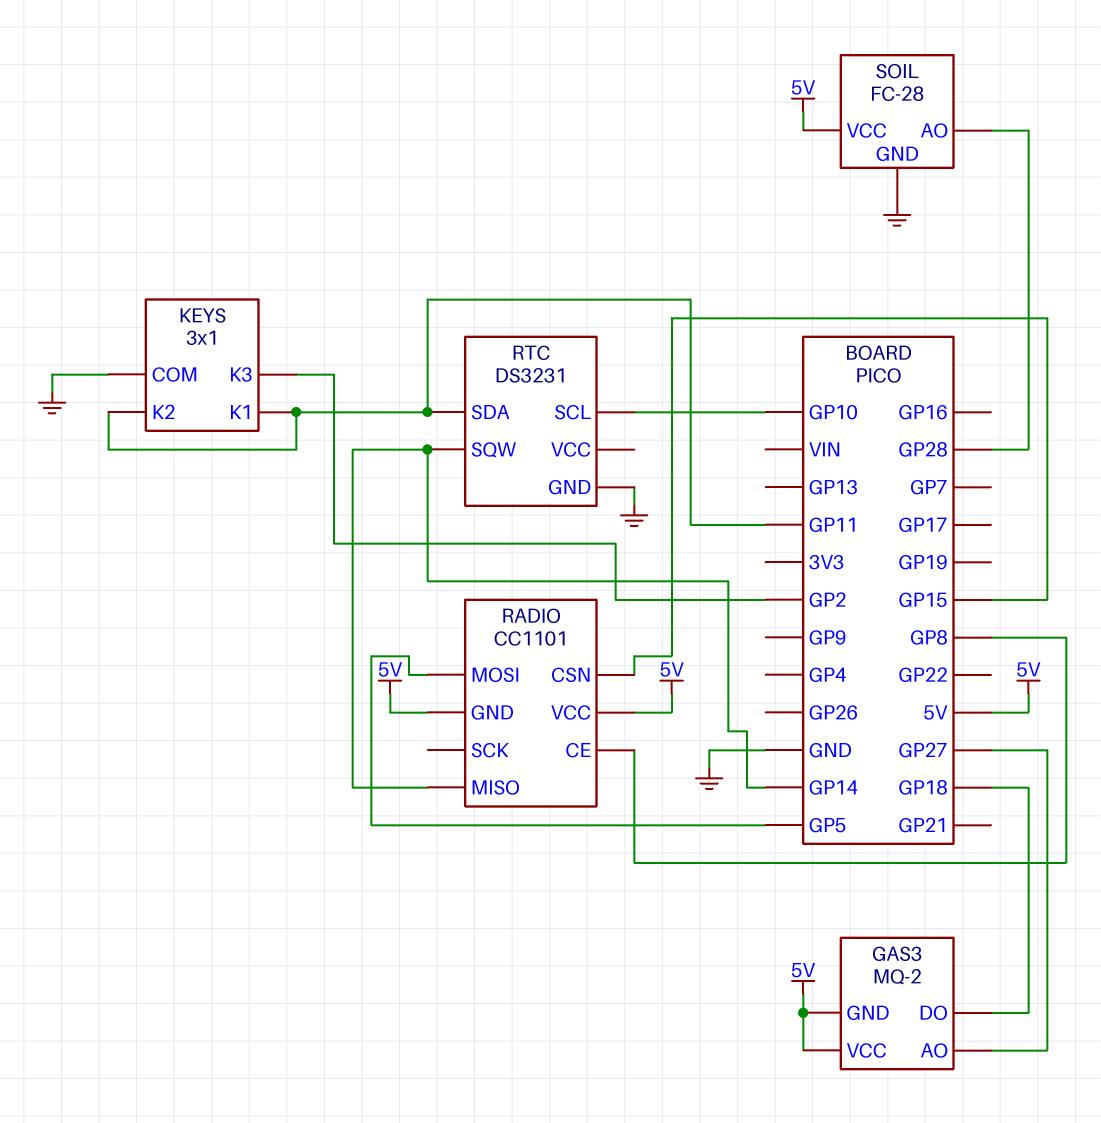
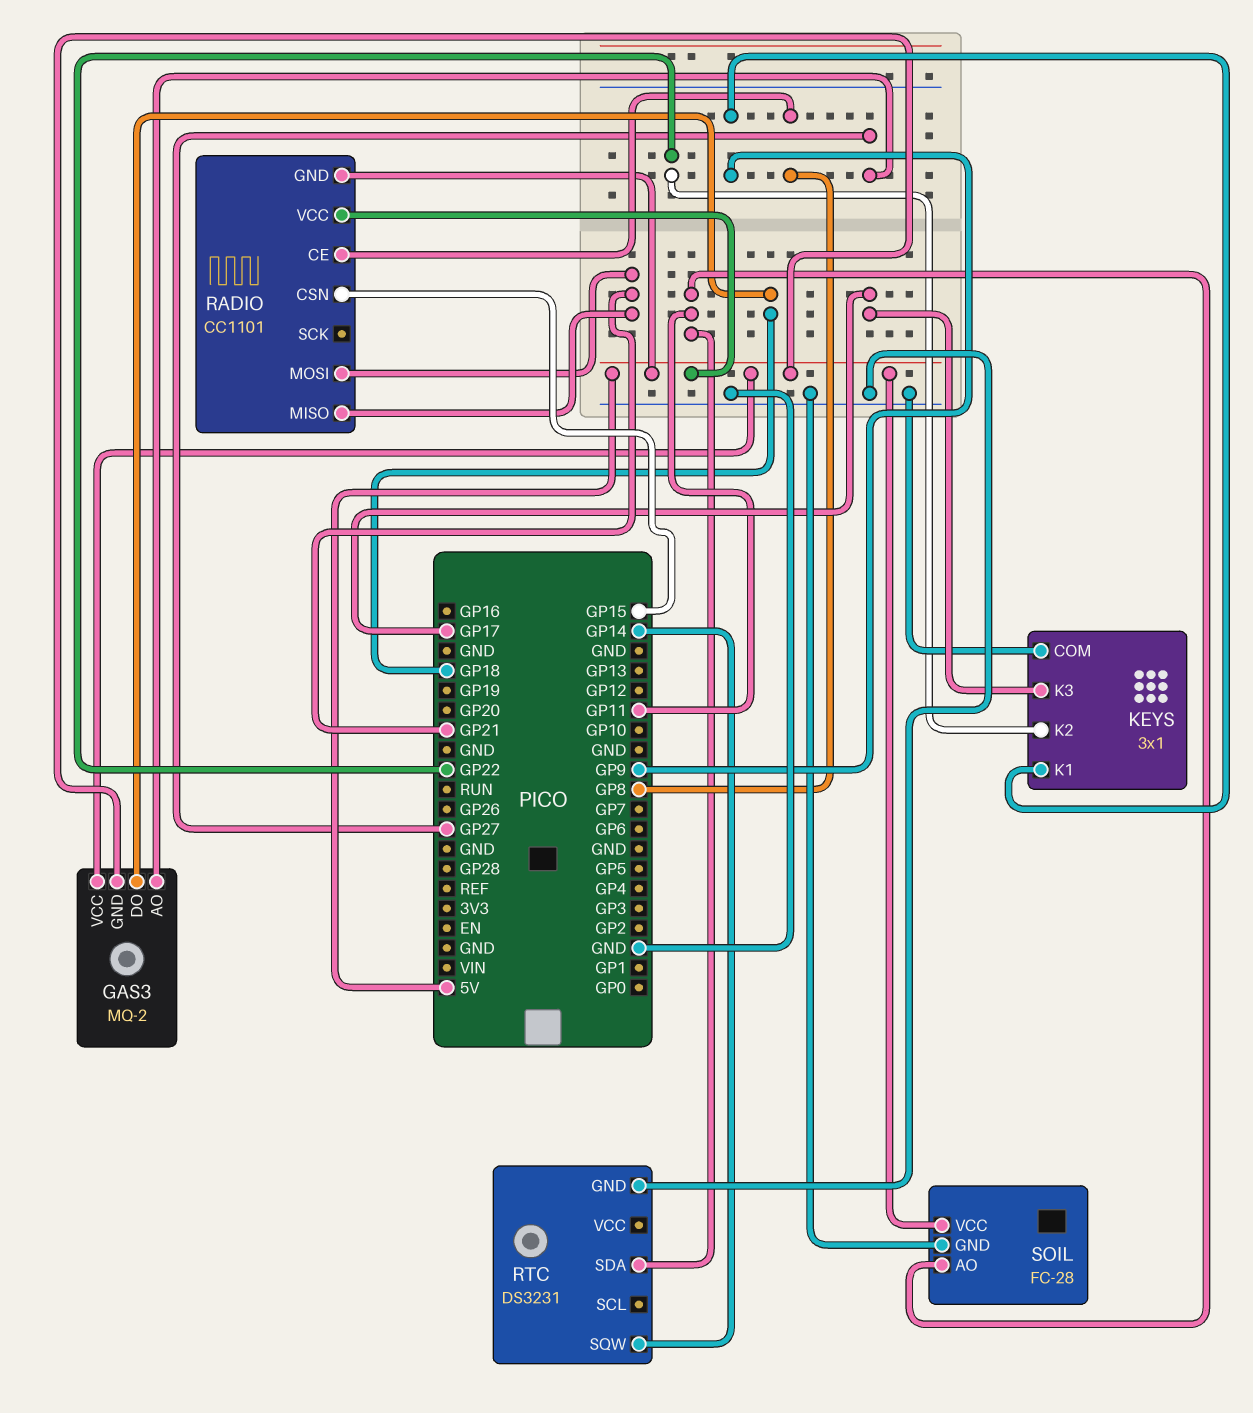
KEYS pin K1: GP11 -> GP9
KEYS pin K2: GP11 -> GP22
KEYS pin K3: GP2 -> GP17
RADIO pin MISO: GP14 -> GP21
RADIO pin MOSI: GP5 -> GP21
RTC pin SCL: GP10 -> none
SOIL pin AO: GP28 -> GP11

